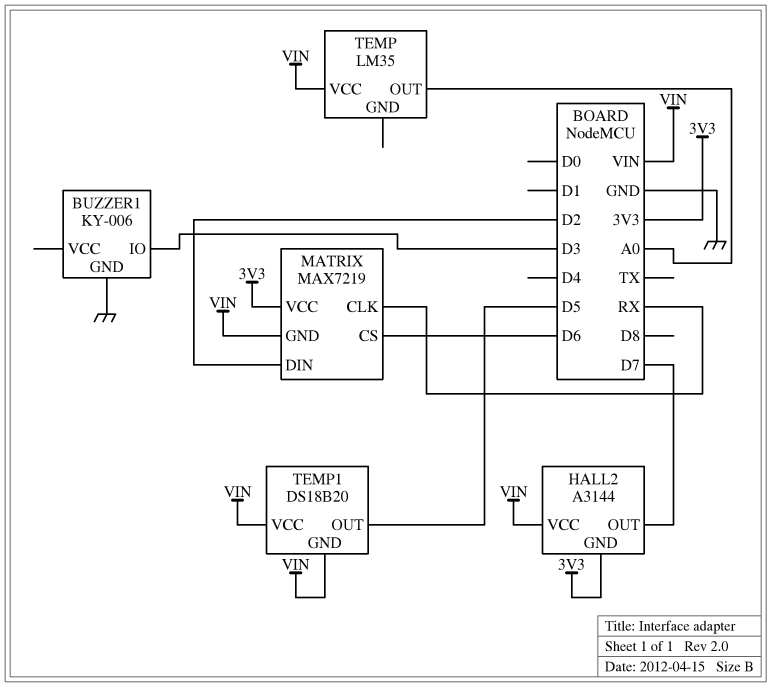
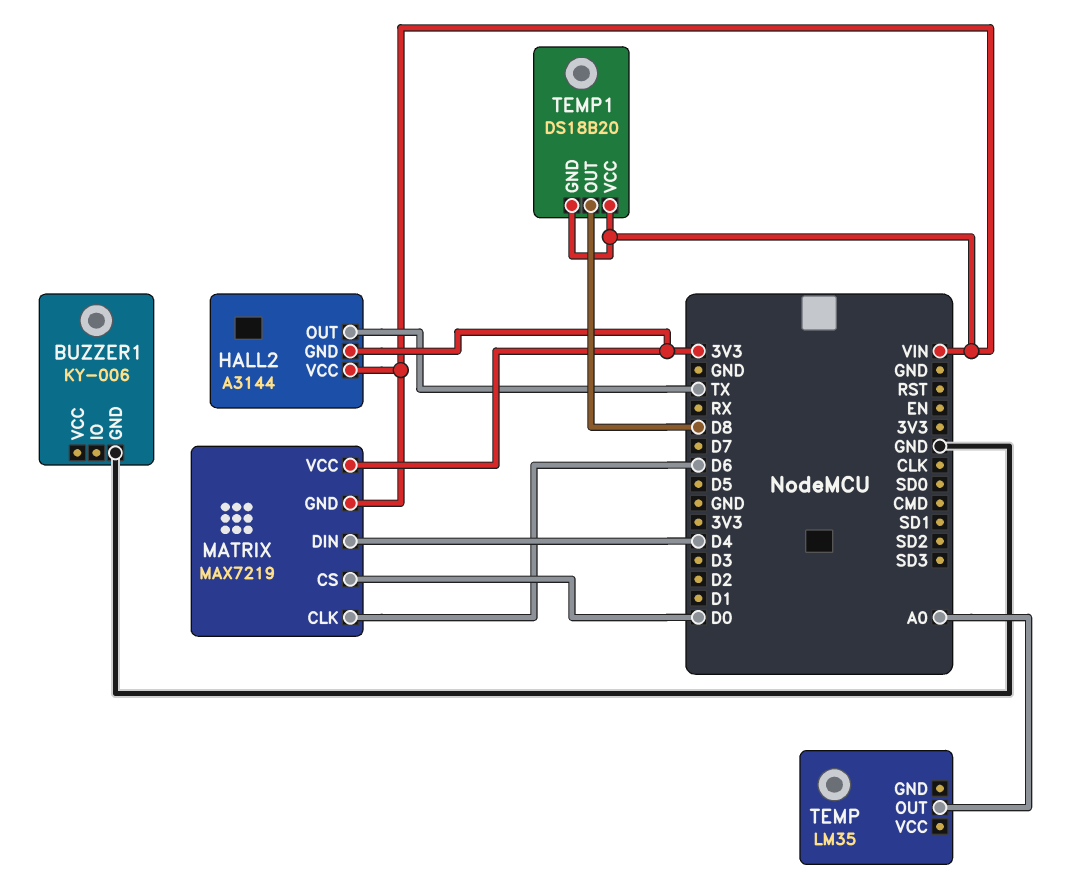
BUZZER1 pin IO: D3 -> none
HALL2 pin OUT: D7 -> TX
MATRIX pin CLK: RX -> D6
MATRIX pin CS: D6 -> D0
MATRIX pin DIN: D2 -> D4
TEMP pin VCC: VIN -> none
TEMP1 pin OUT: D5 -> D8

